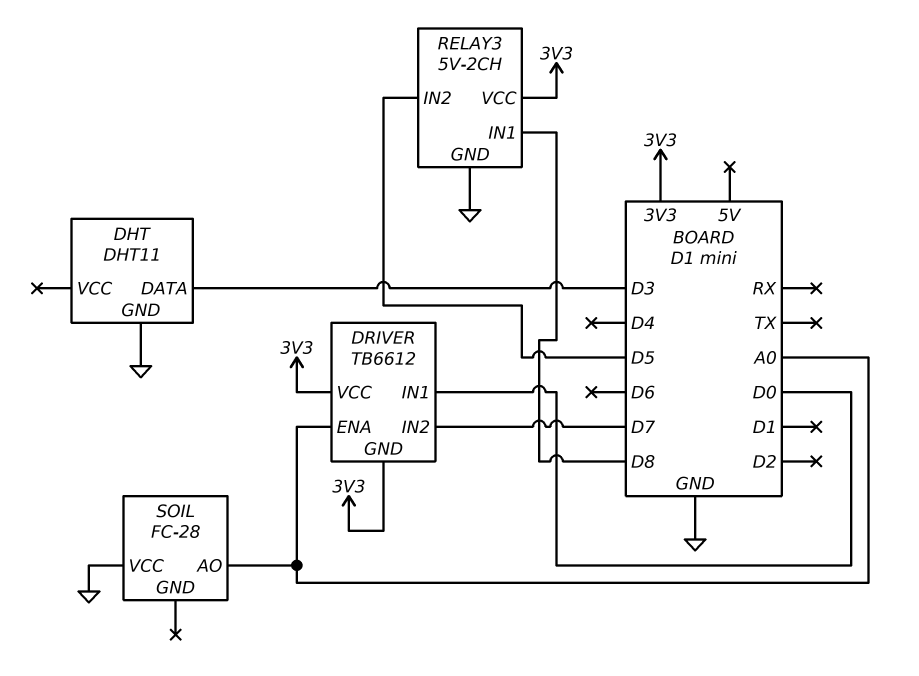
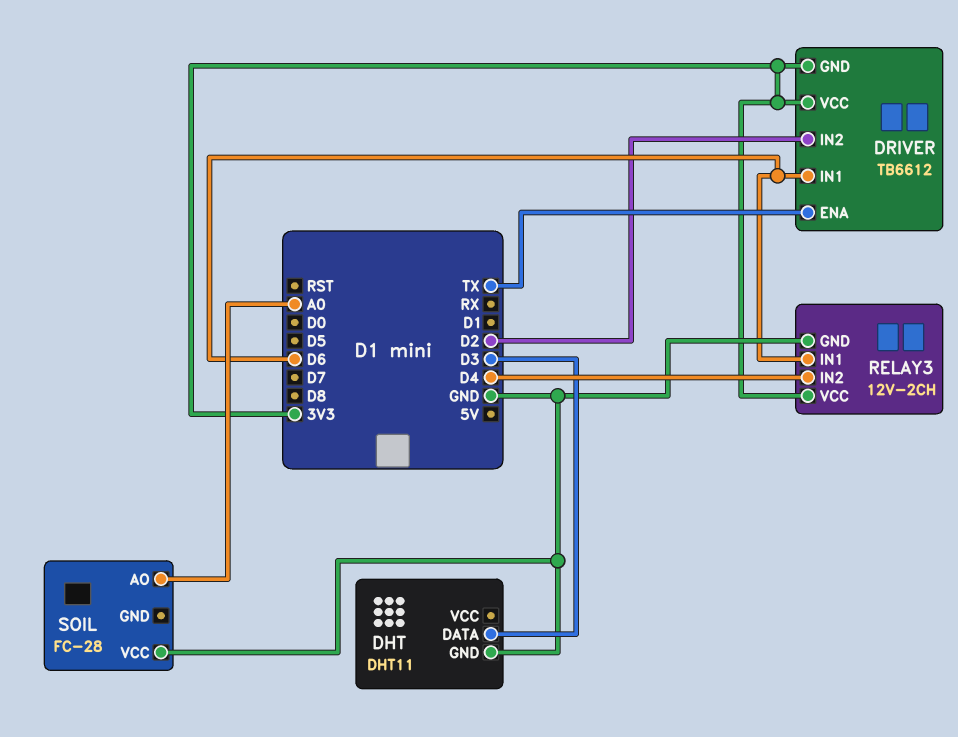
DRIVER pin ENA: A0 -> TX
DRIVER pin IN1: D0 -> D6
DRIVER pin IN2: D7 -> D2
RELAY3: 5V-2CH -> 12V-2CH
RELAY3 pin IN1: D8 -> D6
RELAY3 pin IN2: D5 -> D4

